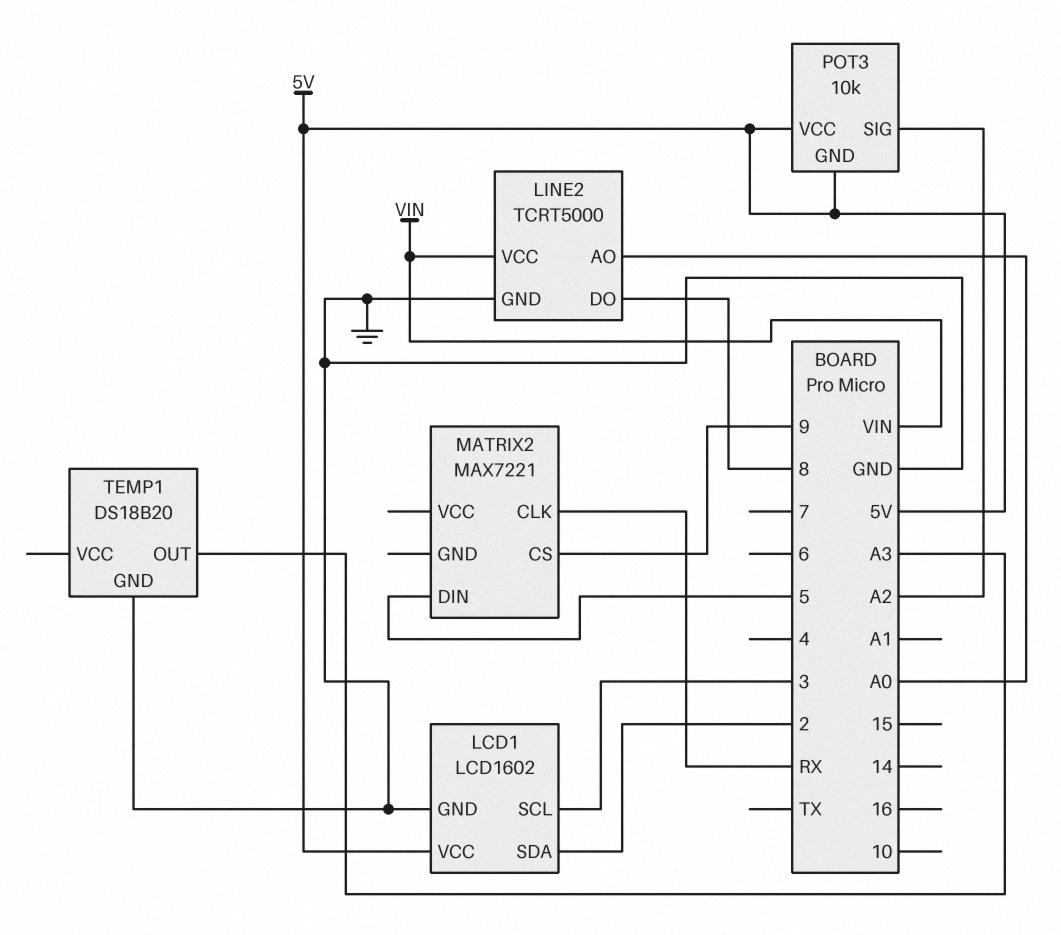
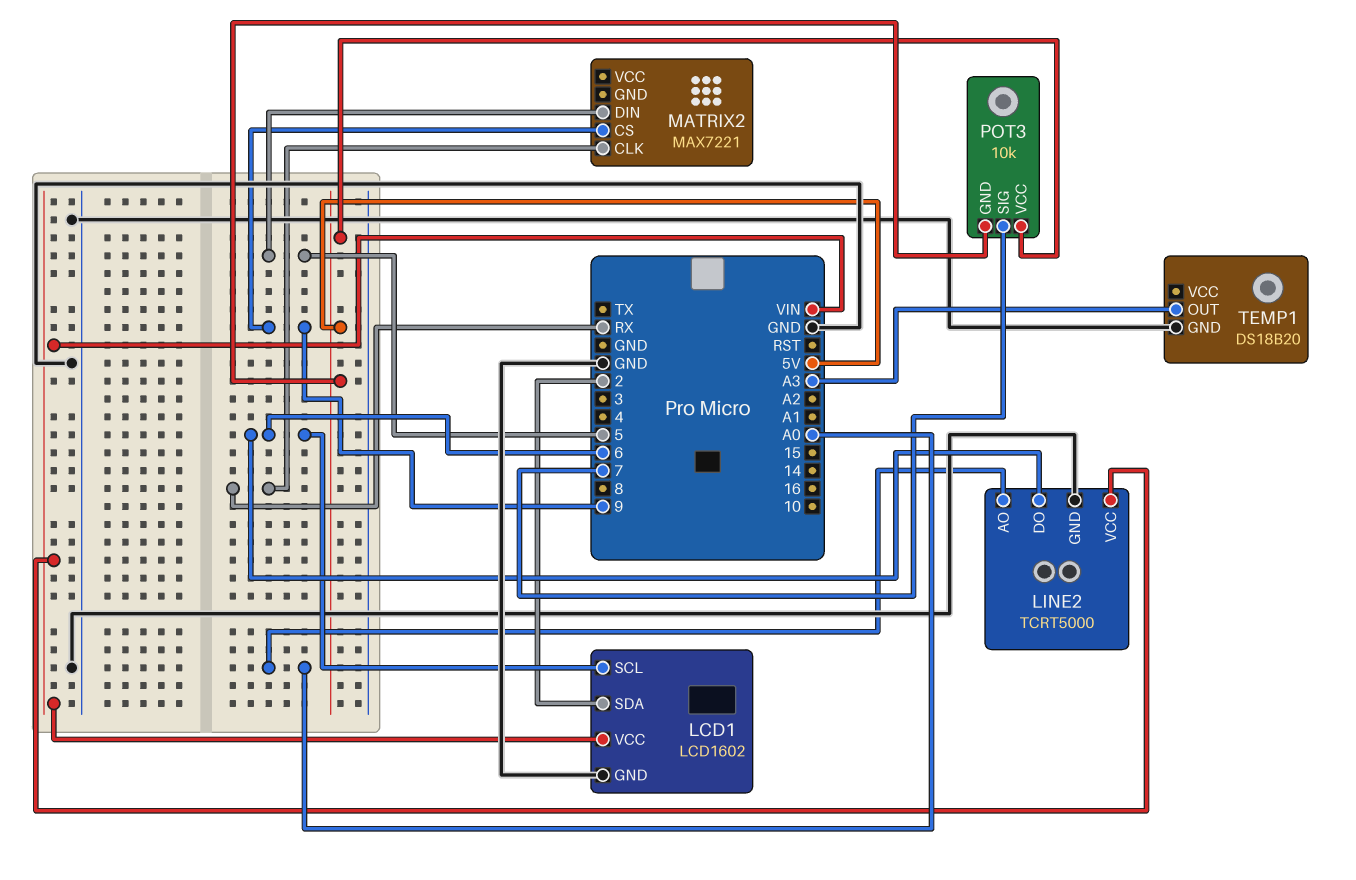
LCD1 pin SCL: 3 -> 6
LCD1 pin VCC: 5V -> VIN
LINE2 pin DO: 8 -> 6
POT3 pin SIG: A2 -> 7

